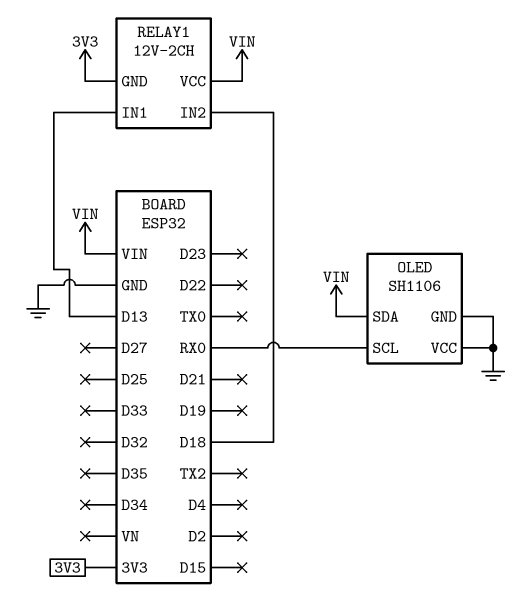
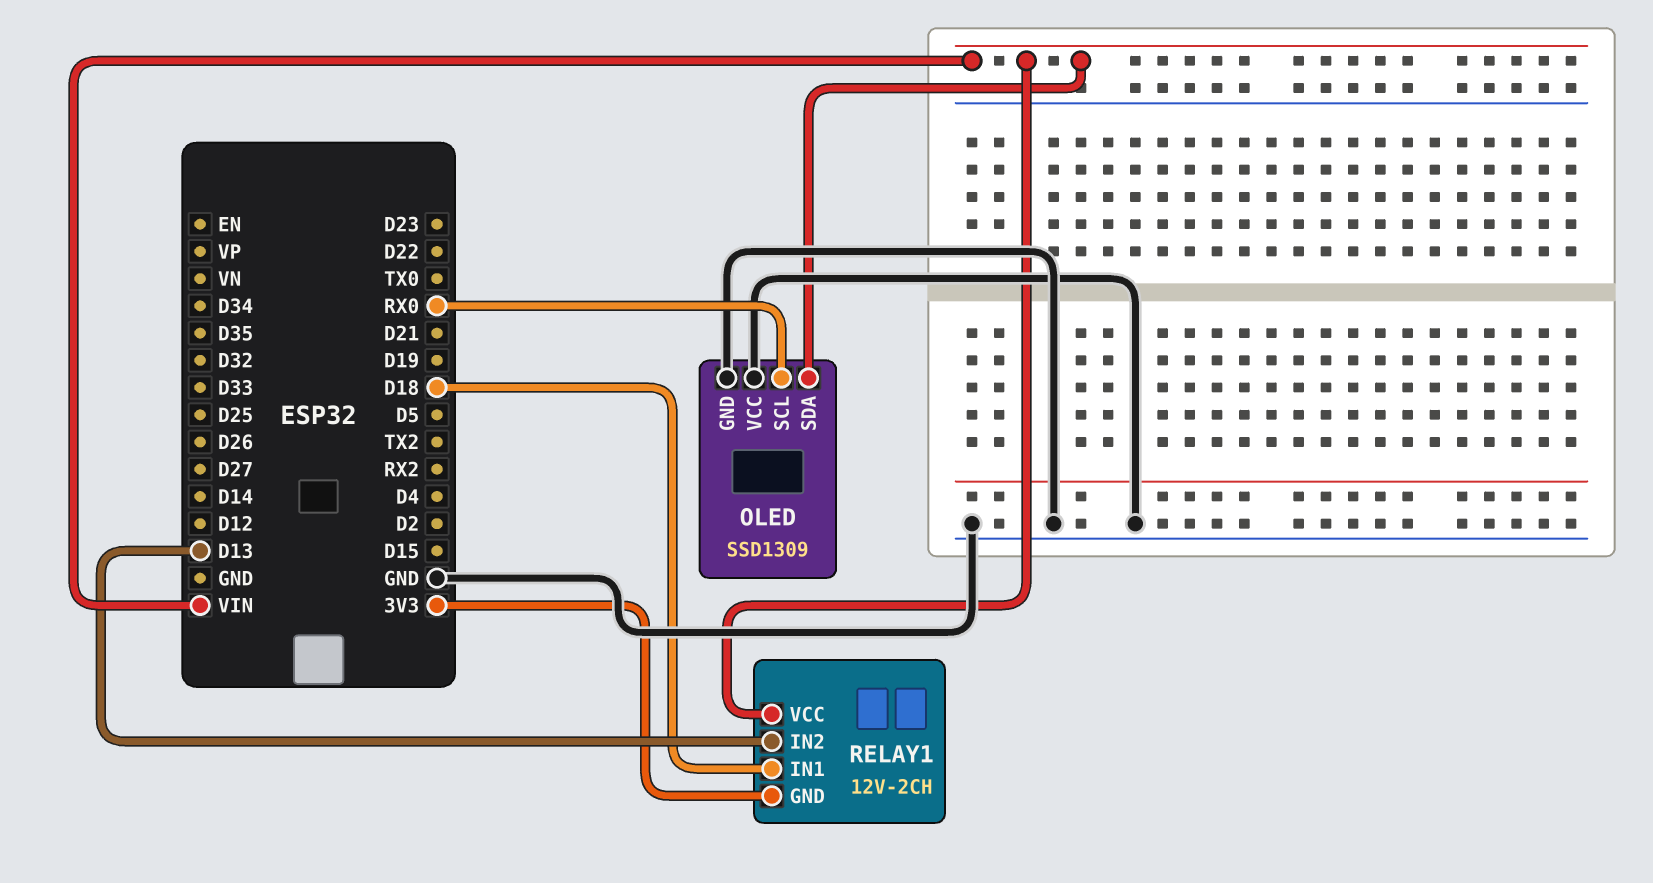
OLED: SH1106 -> SSD1309
RELAY1 pin IN1: D13 -> D18
RELAY1 pin IN2: D18 -> D13

